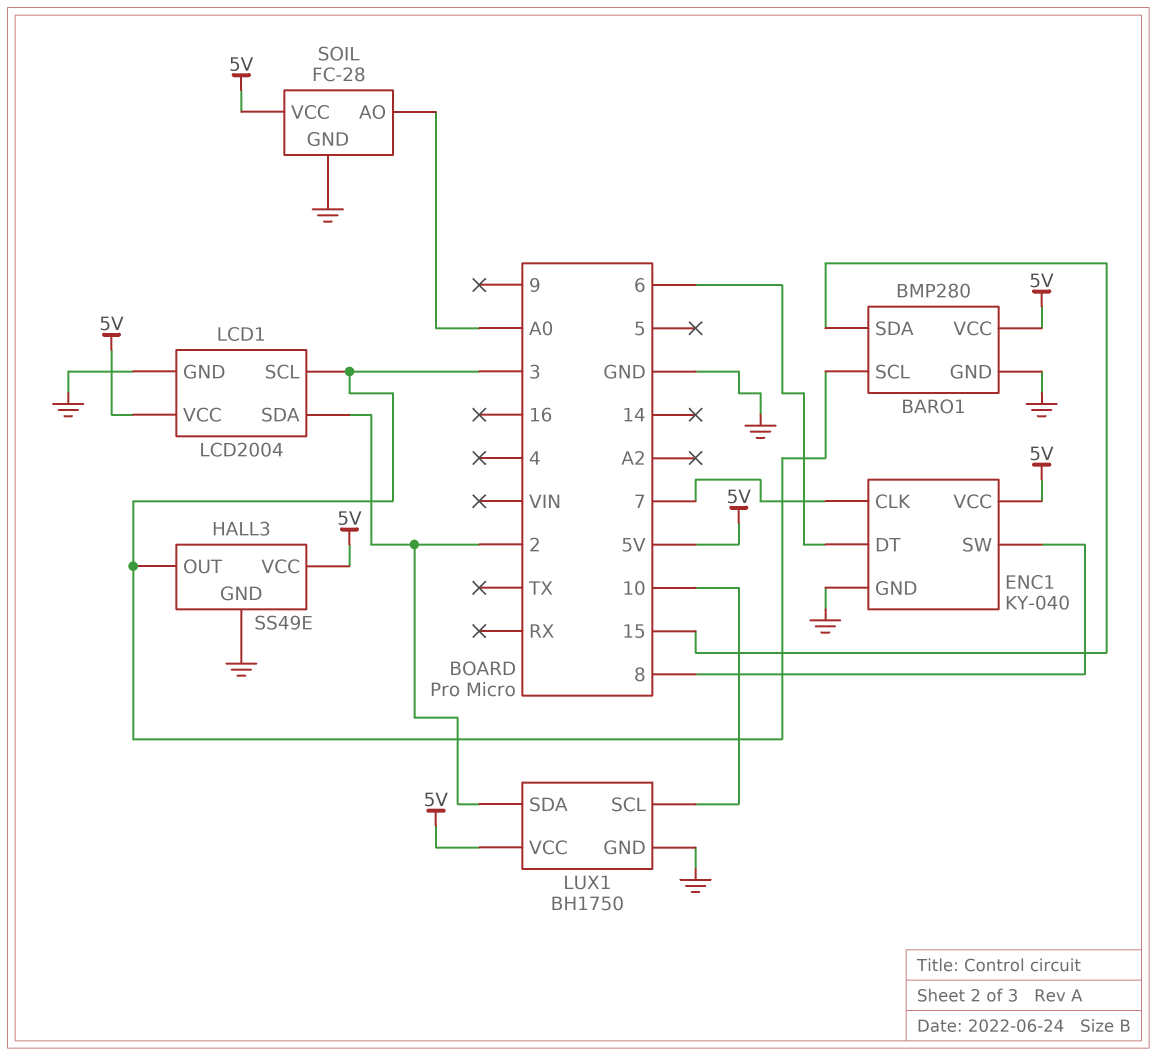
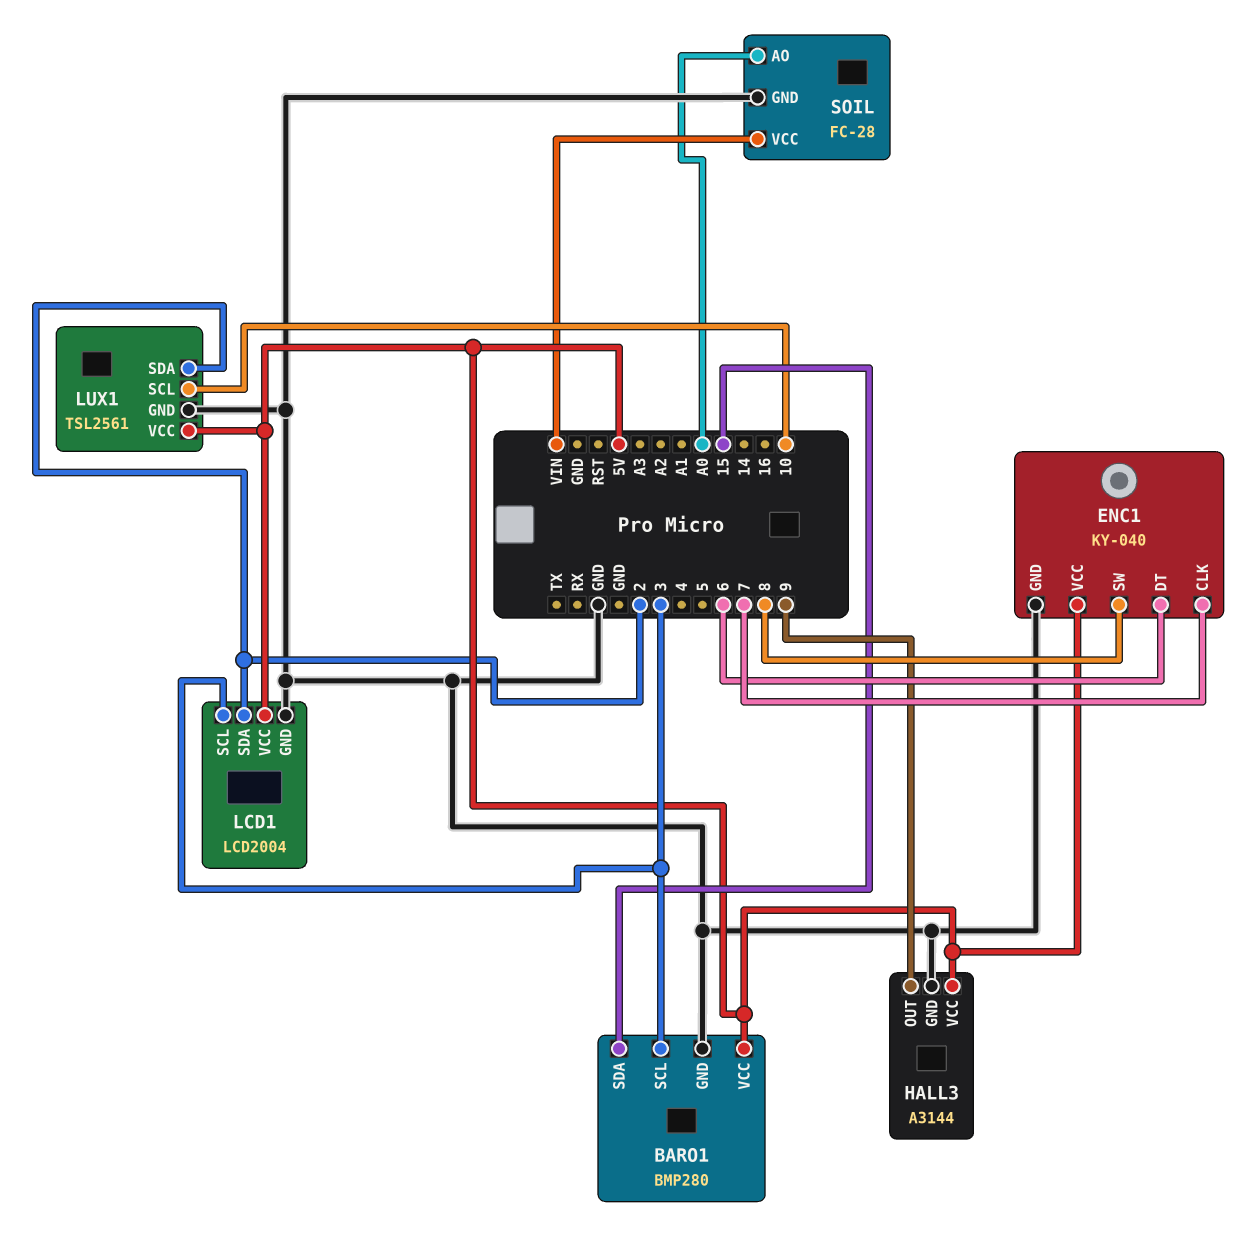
HALL3: SS49E -> A3144
HALL3 pin OUT: 3 -> 9
LUX1: BH1750 -> TSL2561
SOIL pin VCC: 5V -> VIN

